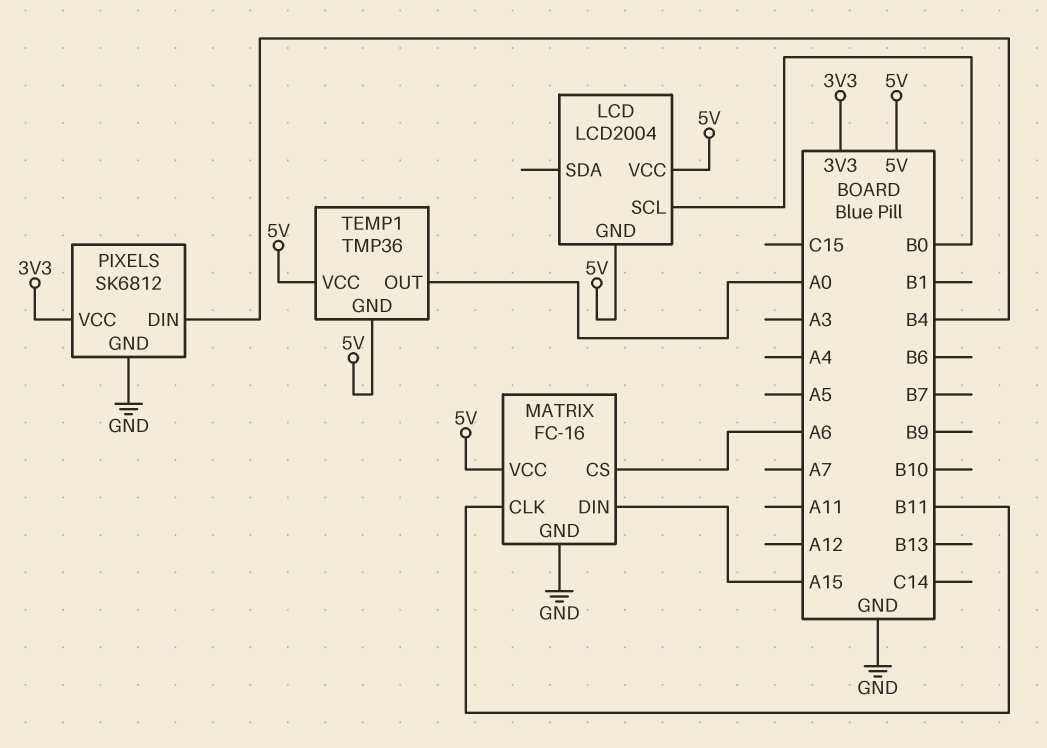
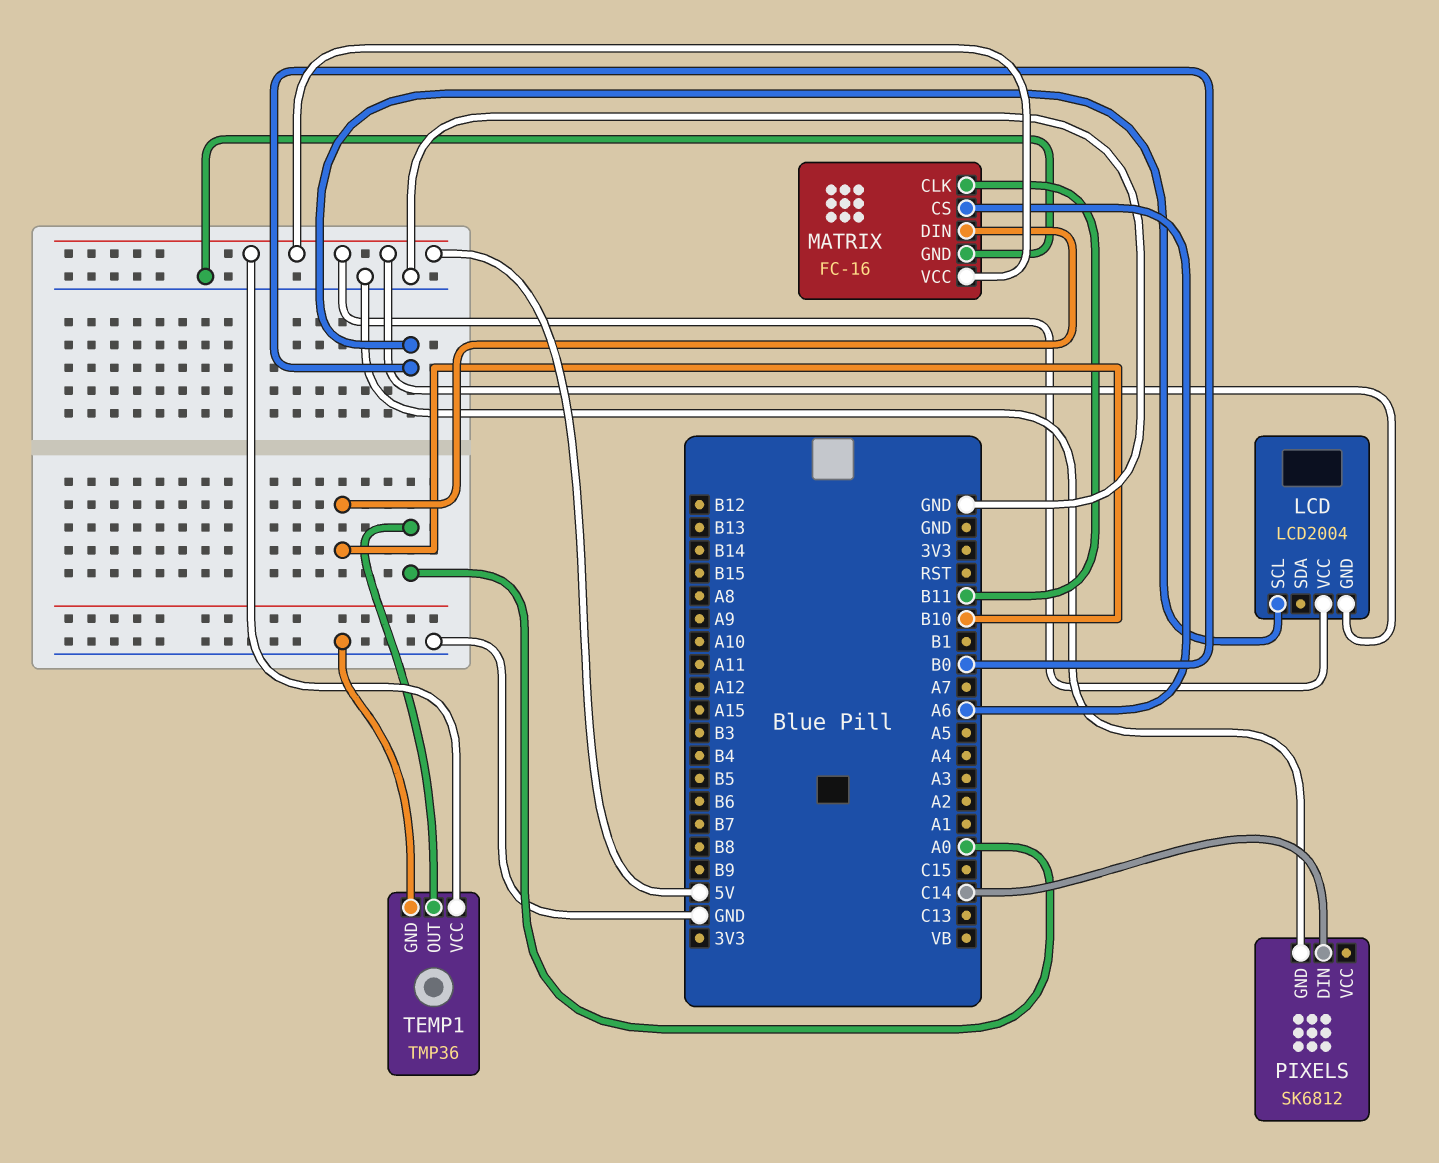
MATRIX pin DIN: A15 -> B10
PIXELS pin DIN: B4 -> C14
PIXELS pin VCC: 3V3 -> none
TEMP1 pin GND: 5V -> GND

